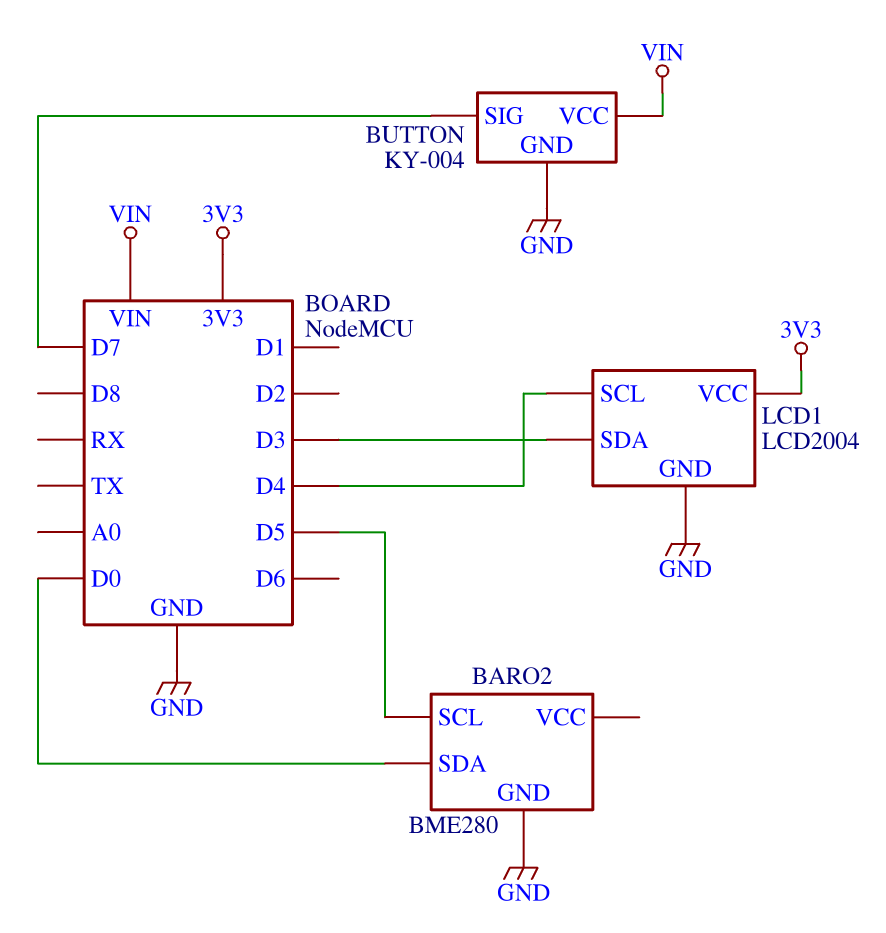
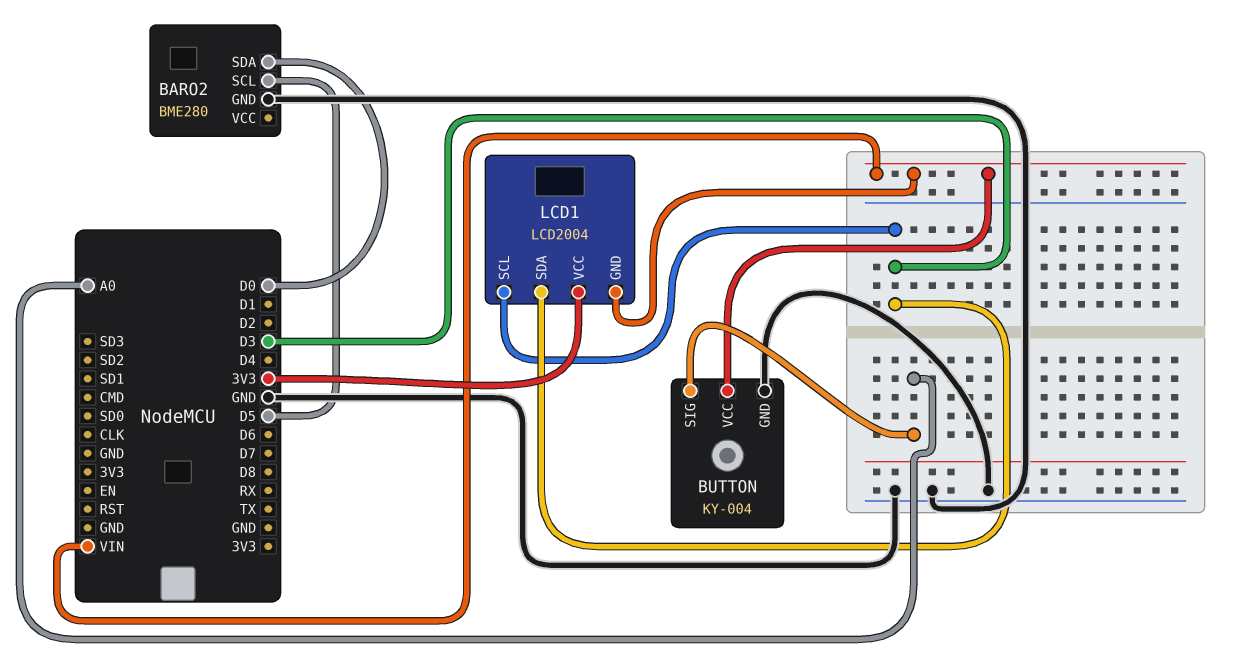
BUTTON pin SIG: D7 -> A0
LCD1 pin GND: GND -> VIN
LCD1 pin SCL: D4 -> D3

